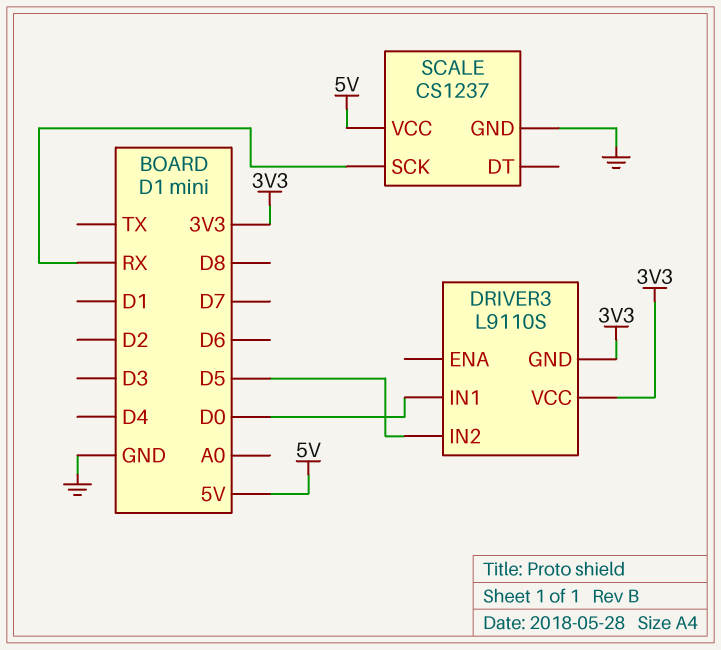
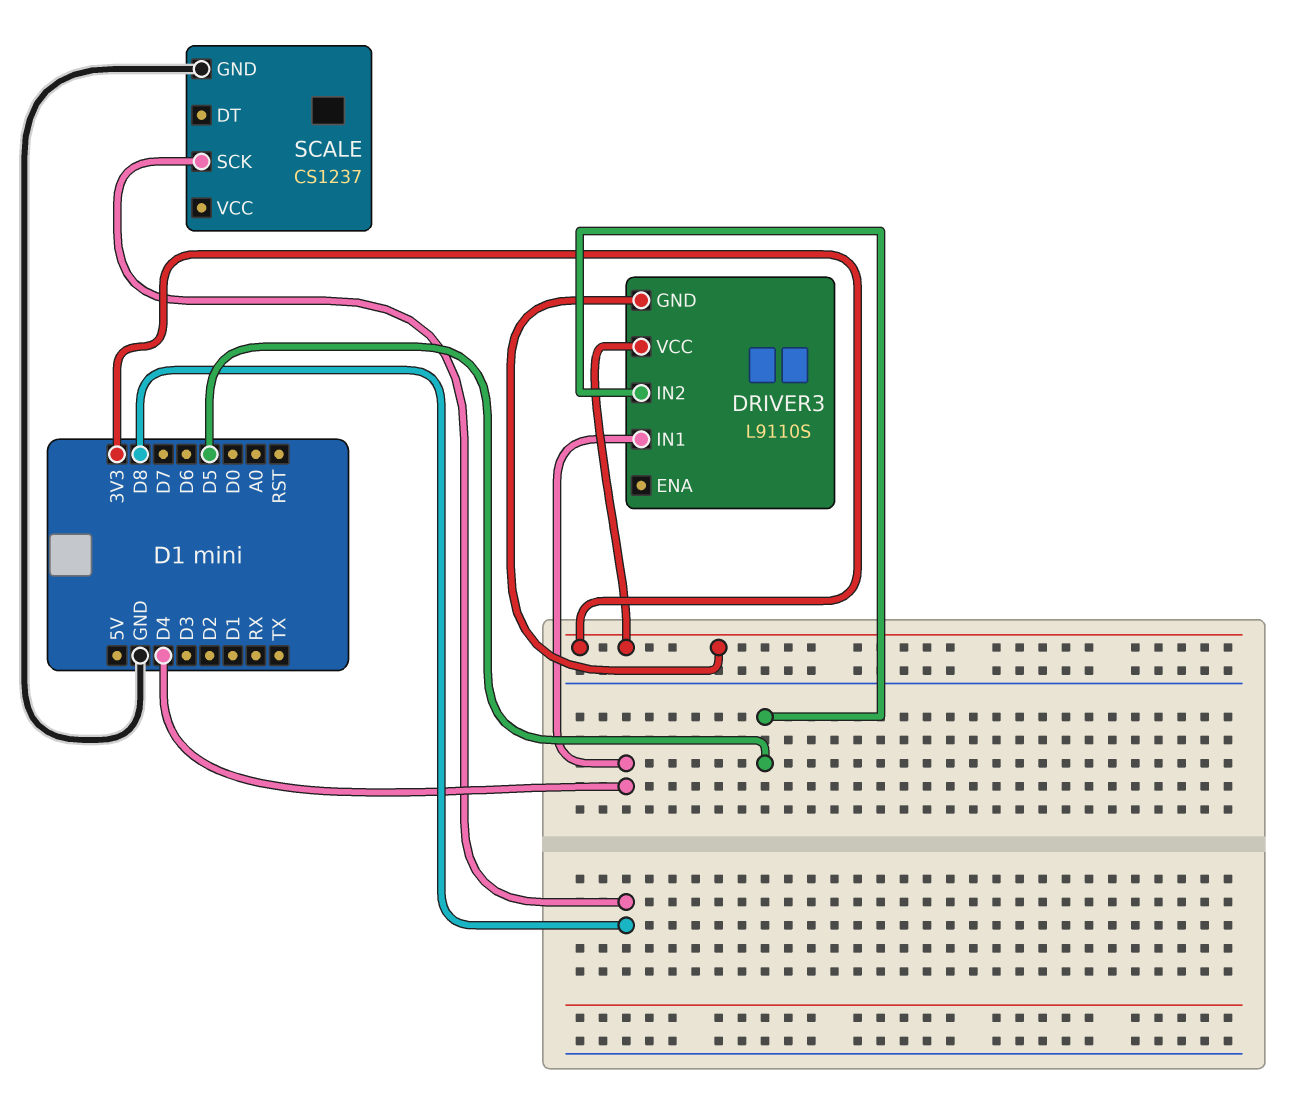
DRIVER3 pin IN1: D0 -> D4
SCALE pin SCK: RX -> D8
SCALE pin VCC: 5V -> none

